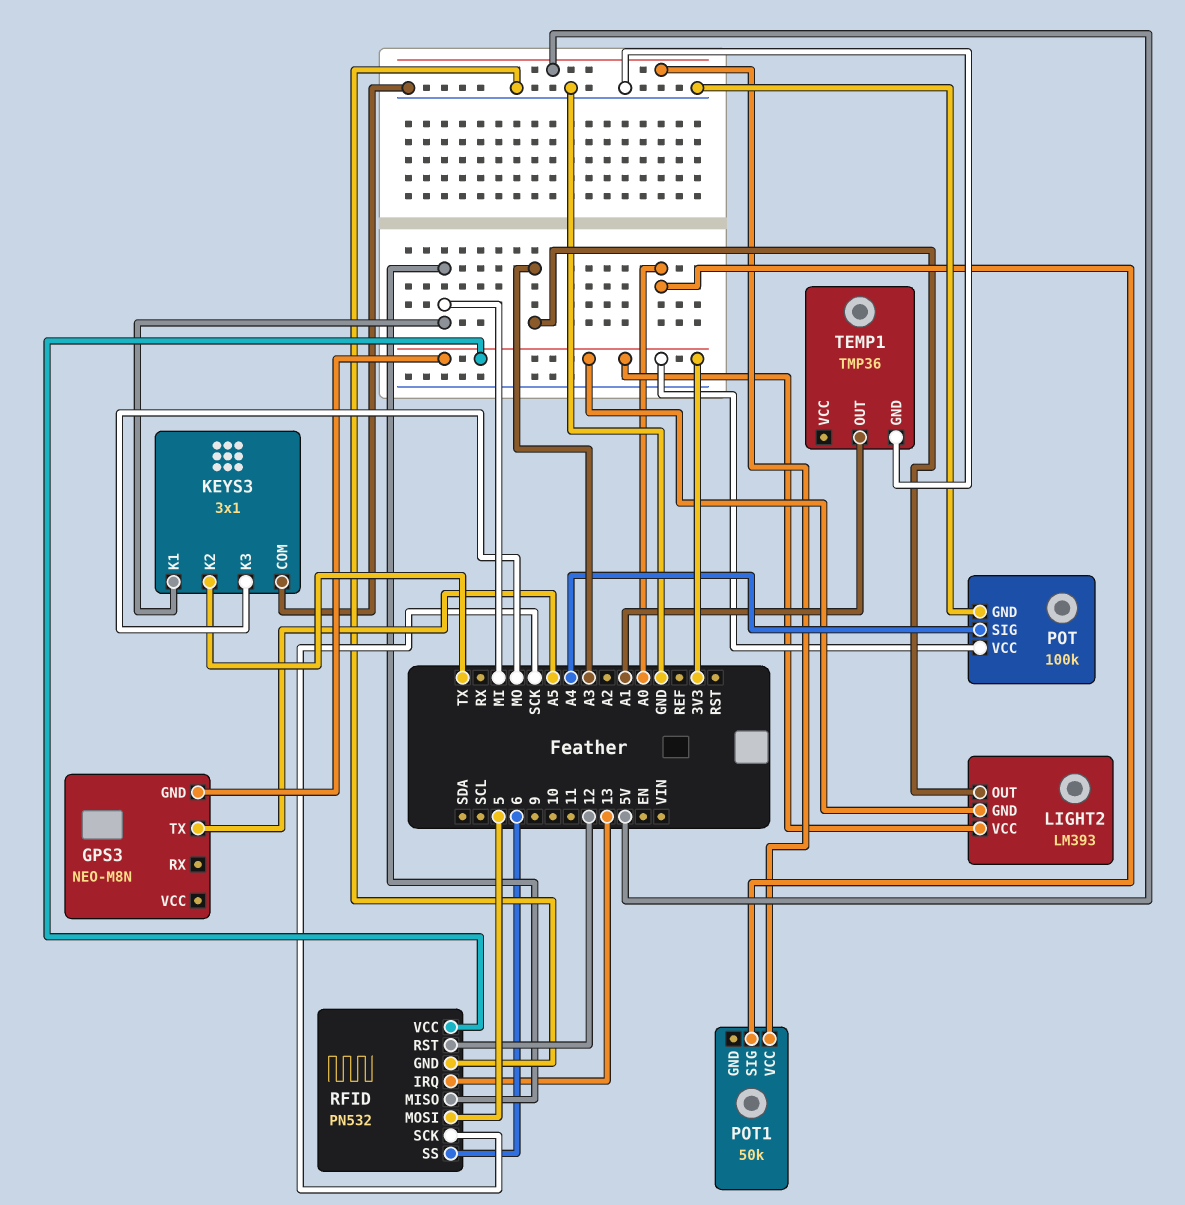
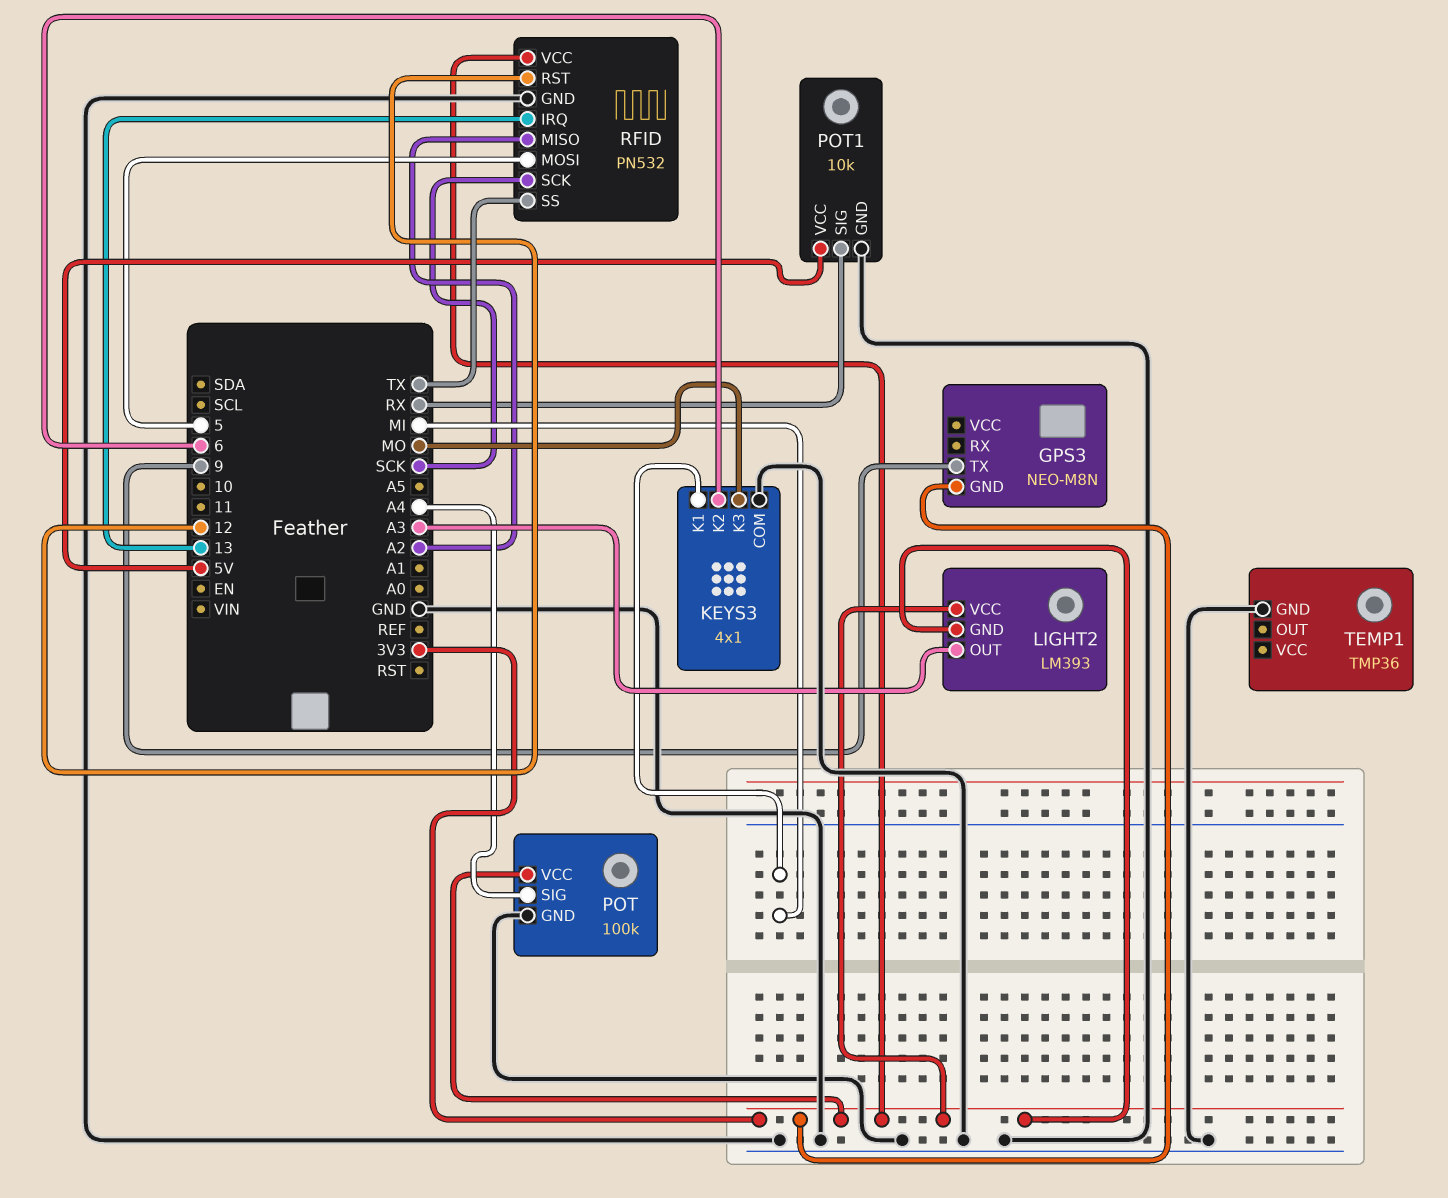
GPS3 pin TX: A5 -> 9
KEYS3: 3x1 -> 4x1
KEYS3 pin K2: TX -> 6
POT1: 50k -> 10k
POT1 pin GND: none -> GND
POT1 pin SIG: A0 -> RX
RFID pin MISO: MI -> A2
RFID pin SS: 6 -> TX
TEMP1 pin OUT: A1 -> none

